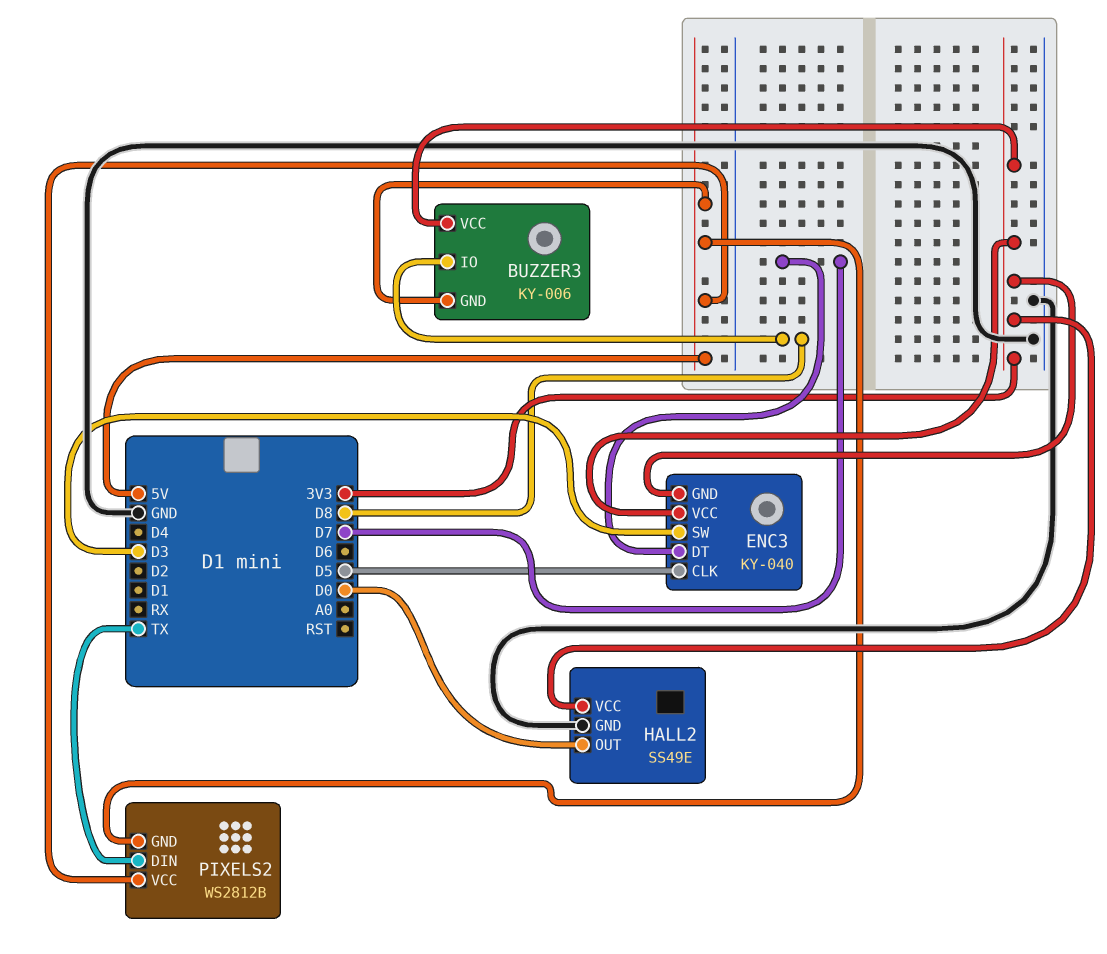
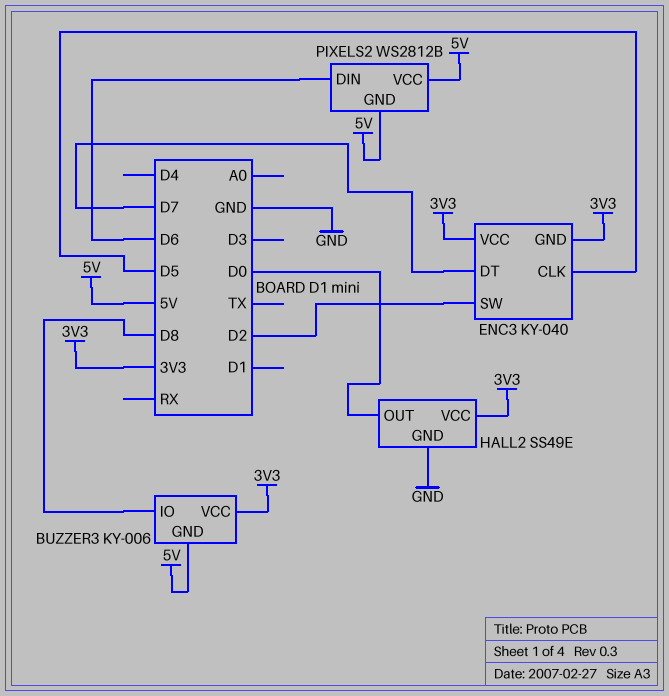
ENC3 pin SW: D3 -> D2
PIXELS2 pin DIN: TX -> D6

